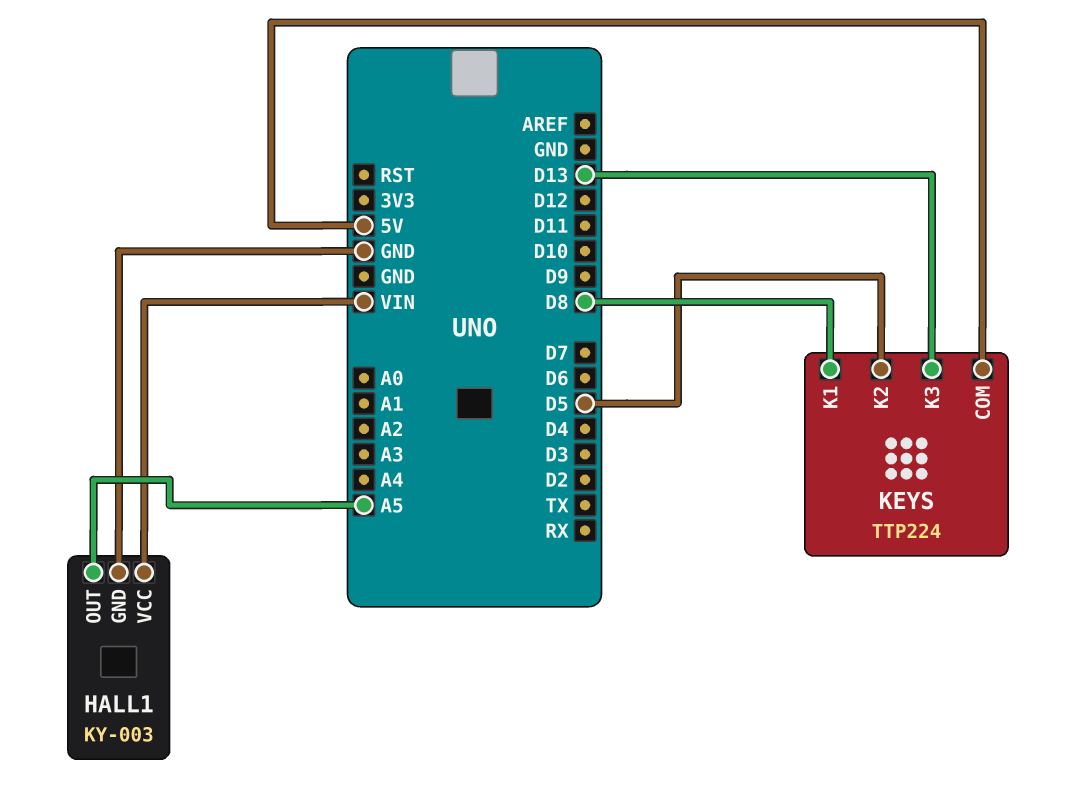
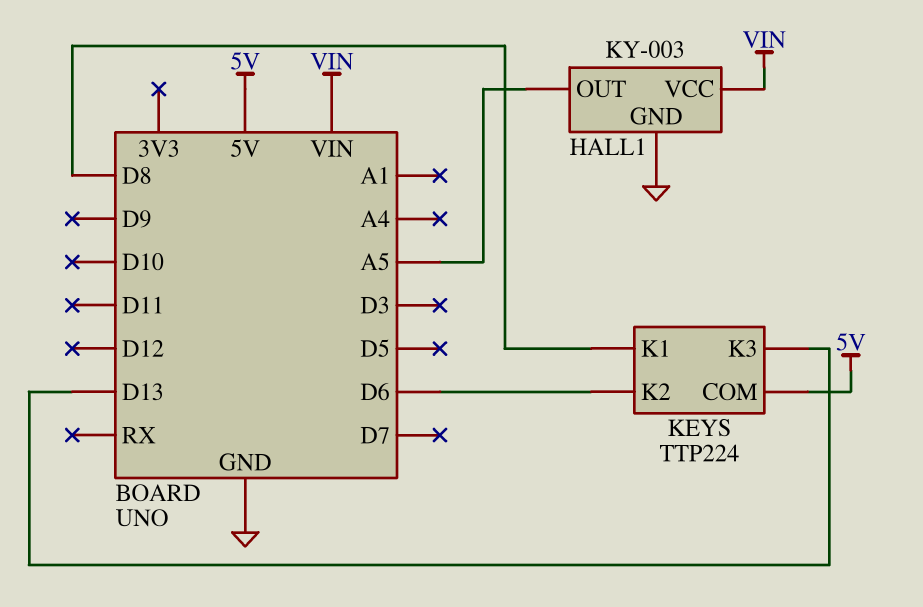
KEYS pin K2: D5 -> D6

